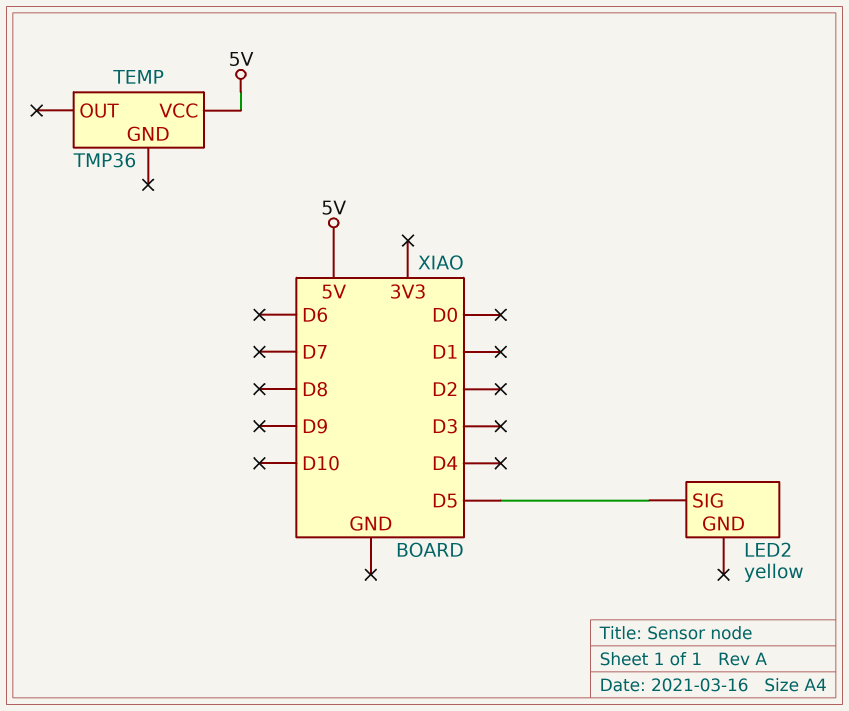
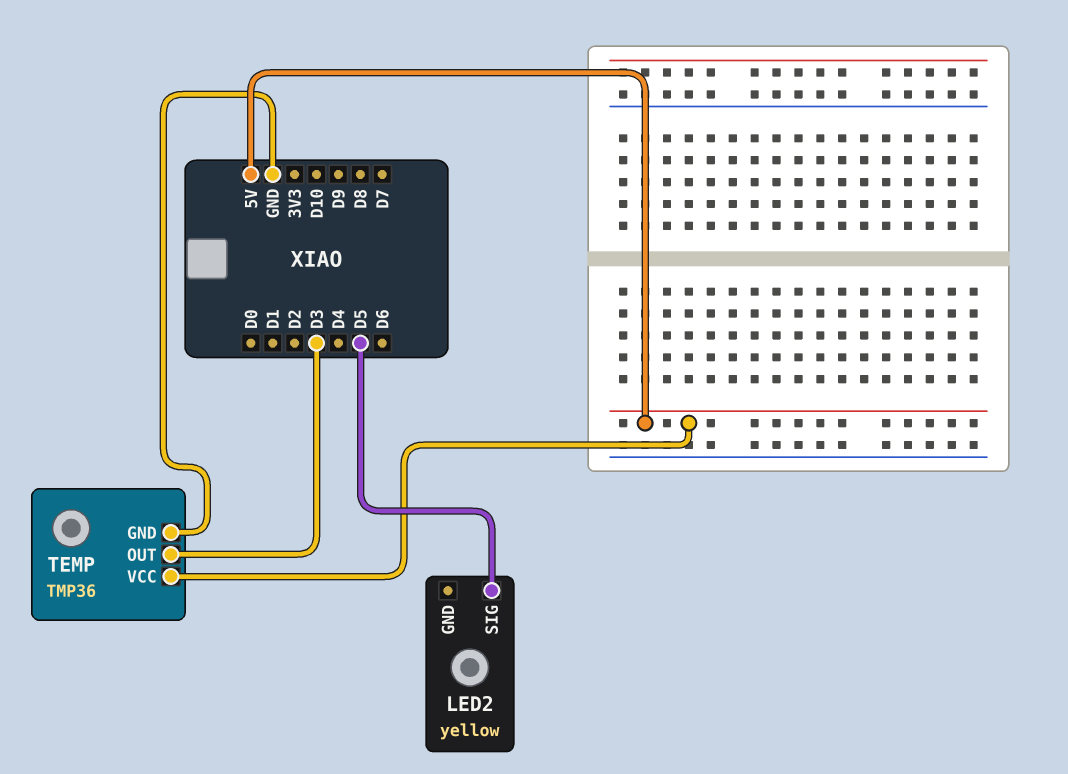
TEMP pin GND: none -> GND
TEMP pin OUT: none -> D3

